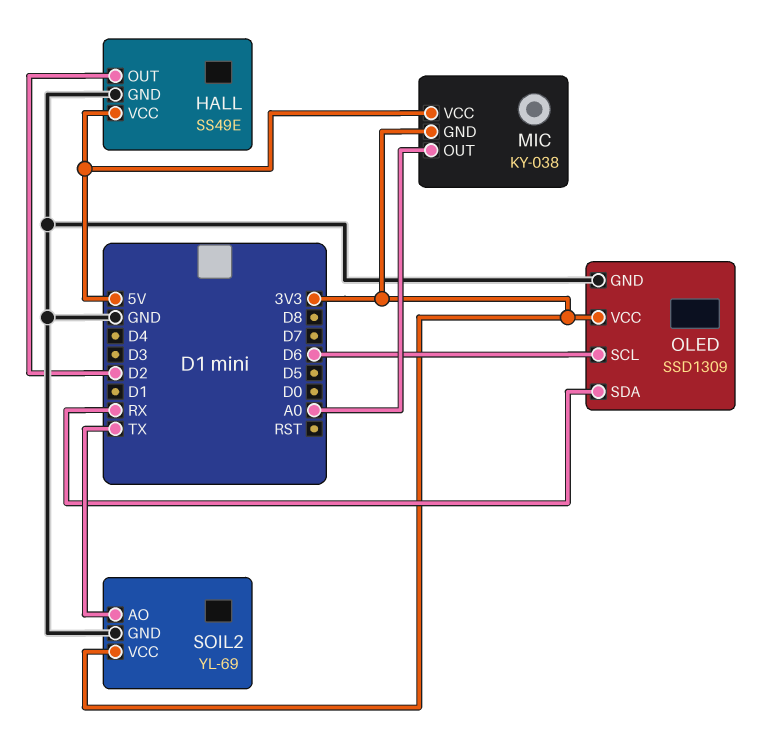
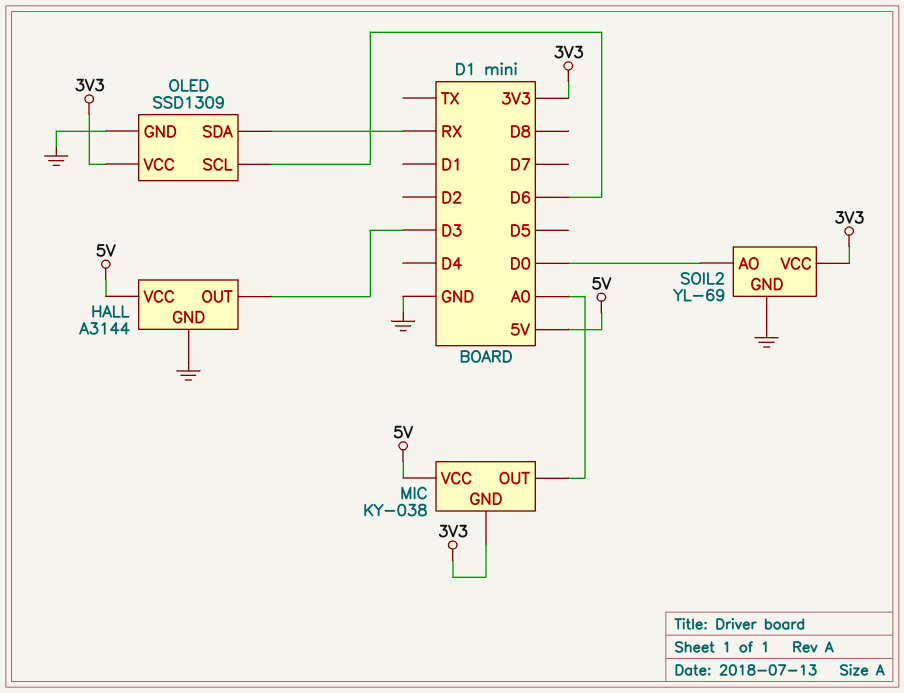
HALL: SS49E -> A3144
HALL pin OUT: D2 -> D3
SOIL2 pin AO: TX -> D0

